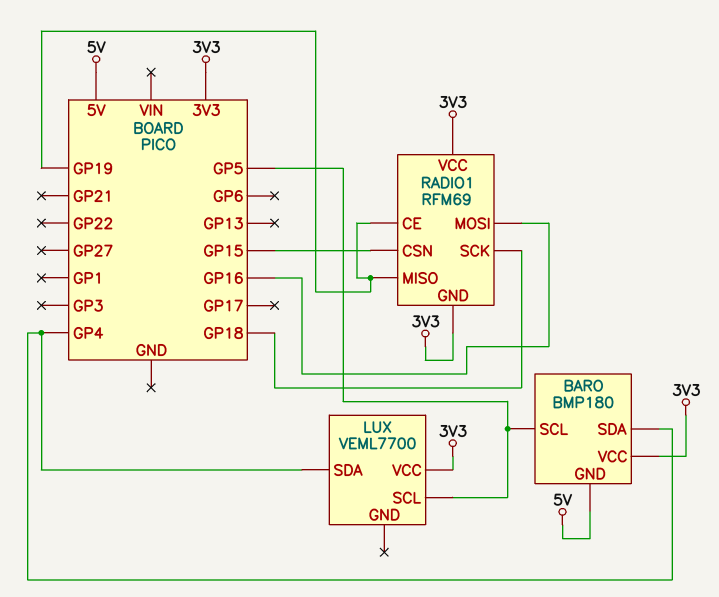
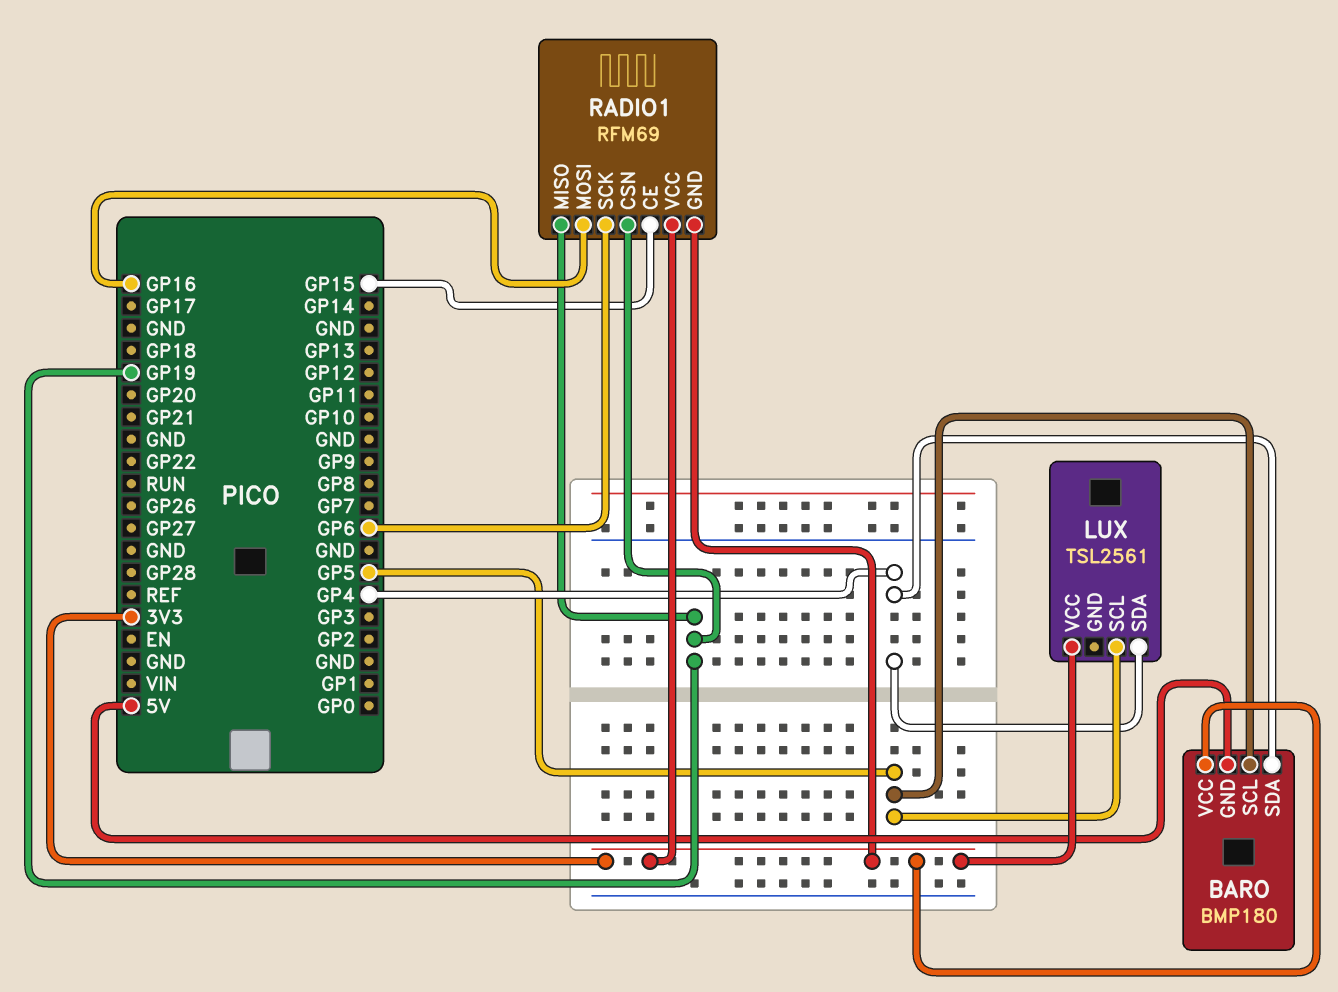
LUX: VEML7700 -> TSL2561
RADIO1 pin CE: GP19 -> GP15
RADIO1 pin CSN: GP15 -> GP19
RADIO1 pin SCK: GP18 -> GP6

